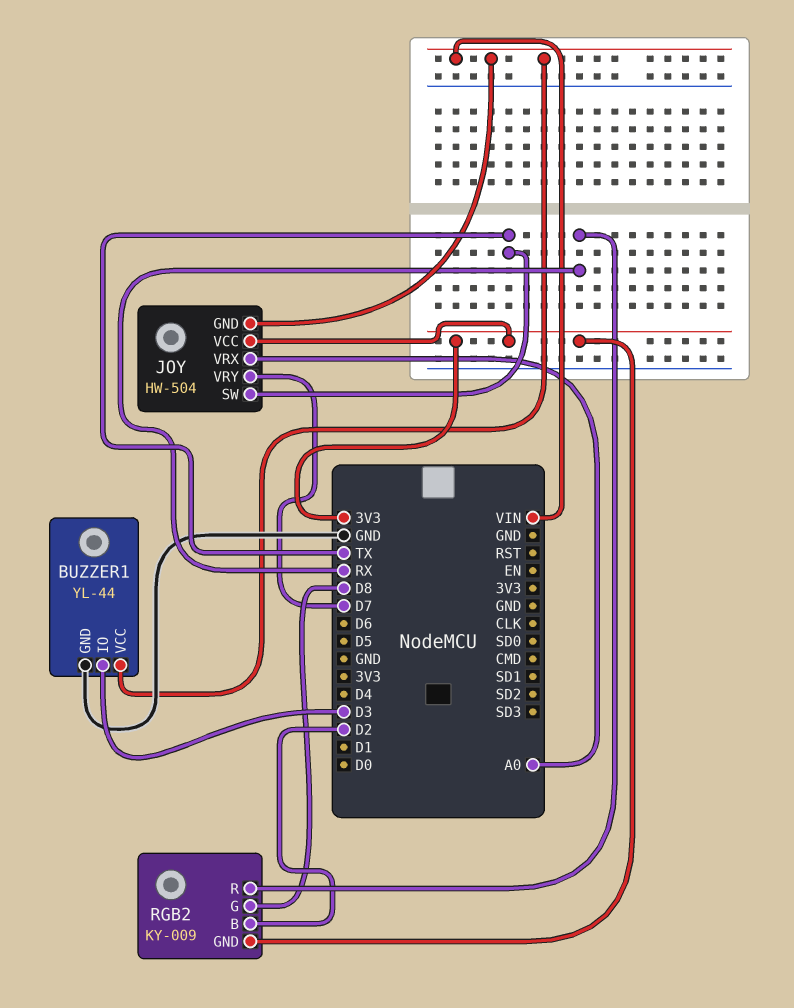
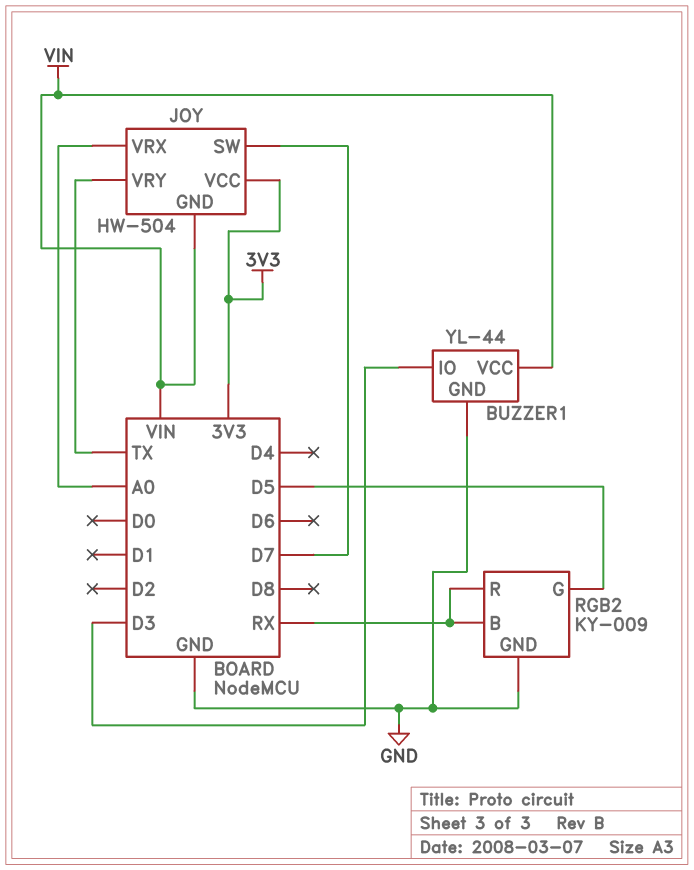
JOY pin SW: TX -> D7
JOY pin VRY: D7 -> TX
RGB2 pin B: D2 -> RX
RGB2 pin G: D8 -> D5
RGB2 pin GND: 3V3 -> GND

